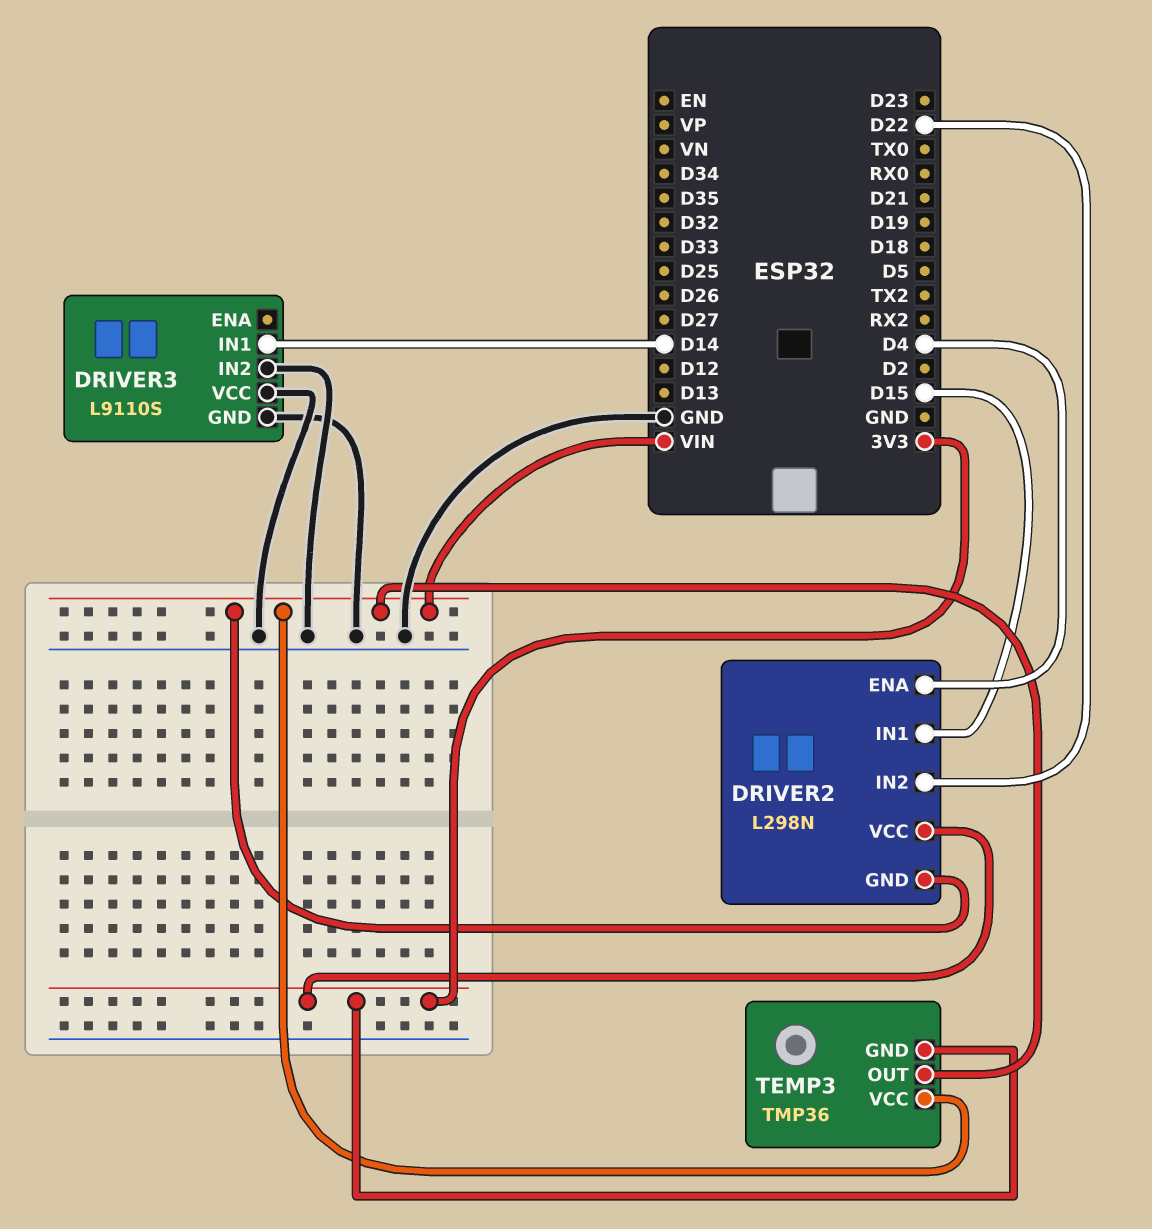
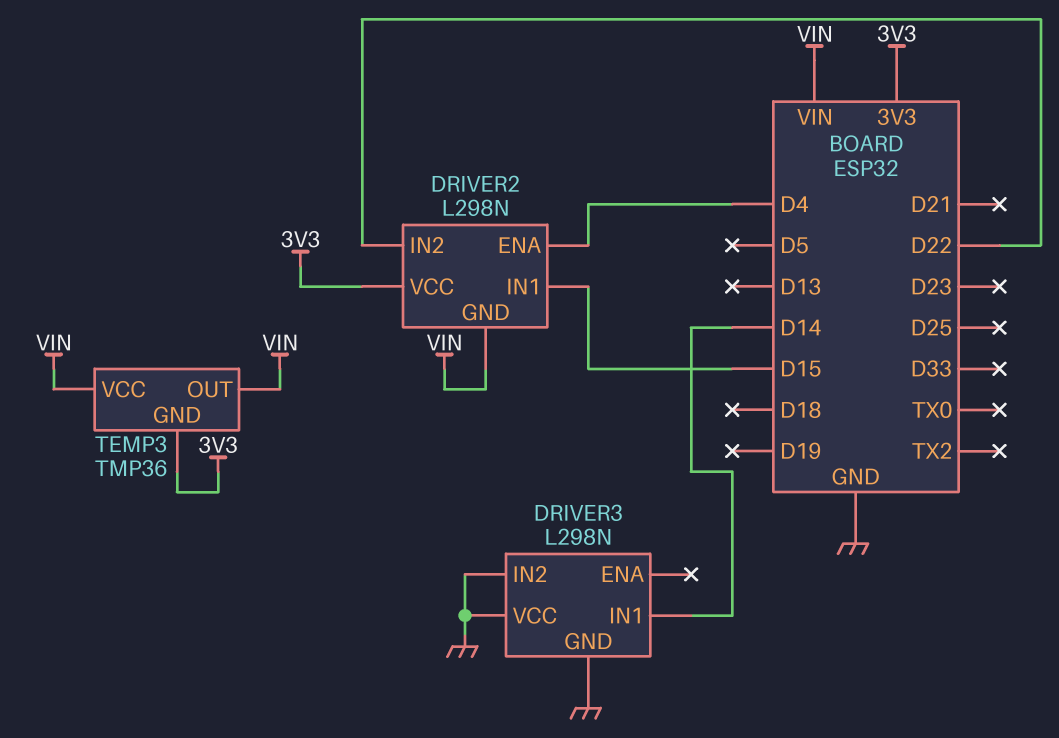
DRIVER3: L9110S -> L298N

